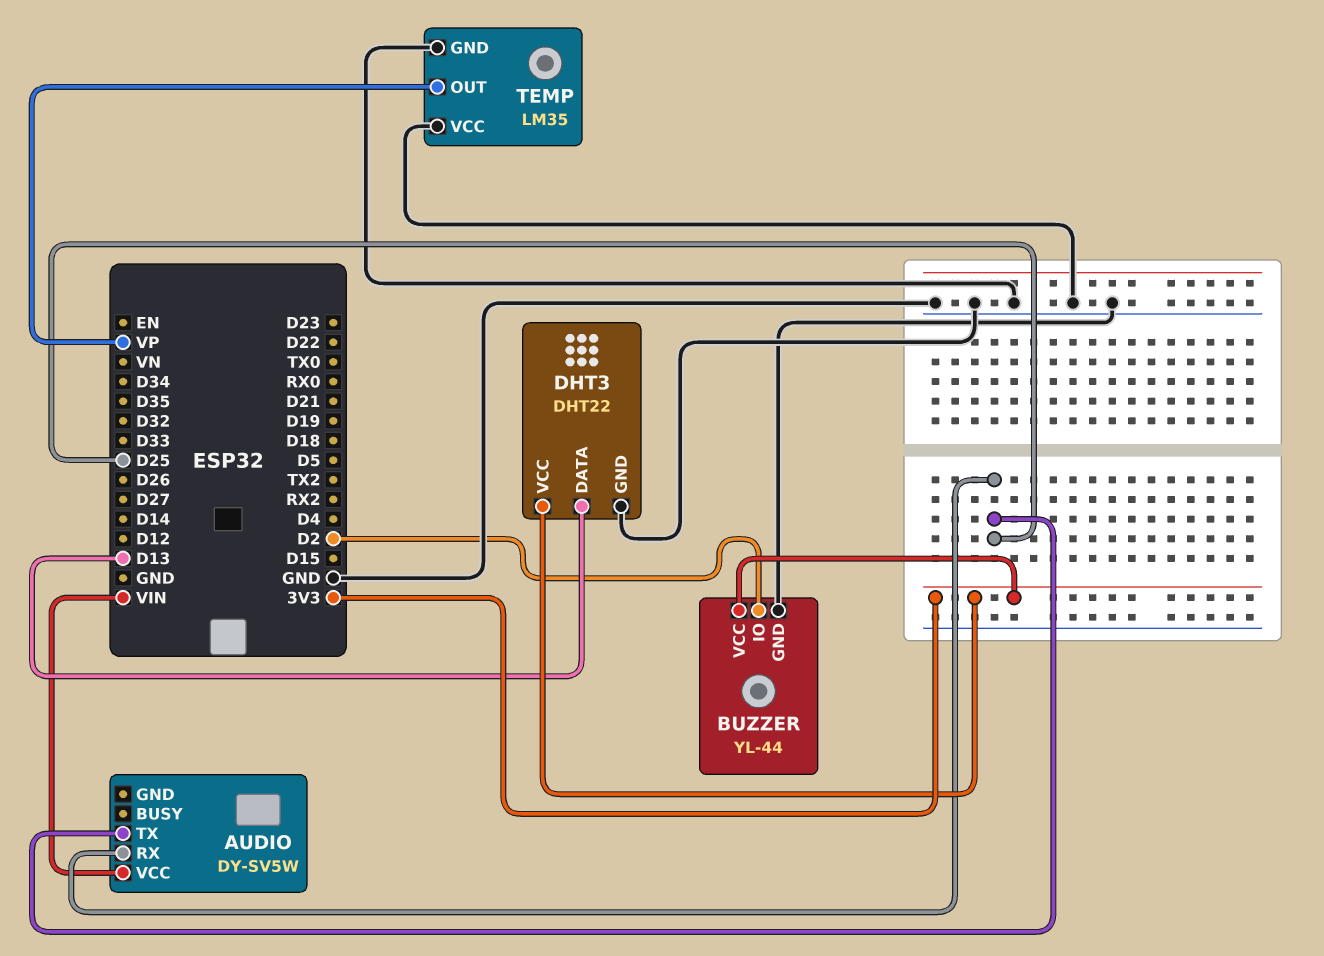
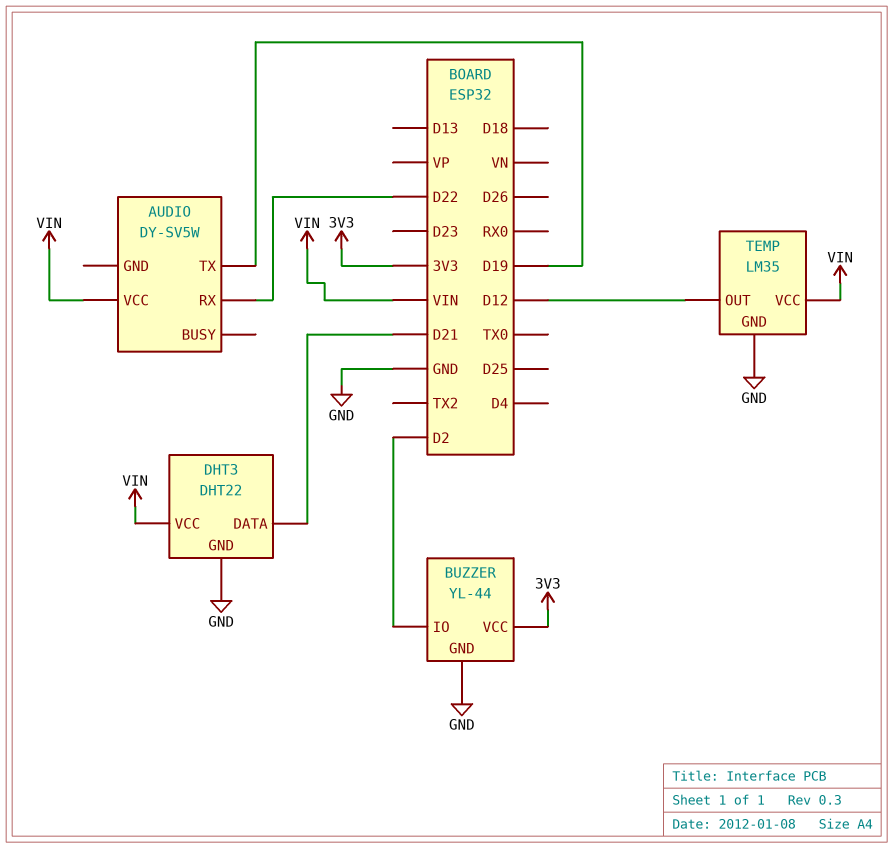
AUDIO pin RX: D25 -> D22
AUDIO pin TX: D25 -> D19
DHT3 pin DATA: D13 -> D21
DHT3 pin VCC: 3V3 -> VIN
TEMP pin OUT: VP -> D12
TEMP pin VCC: GND -> VIN

